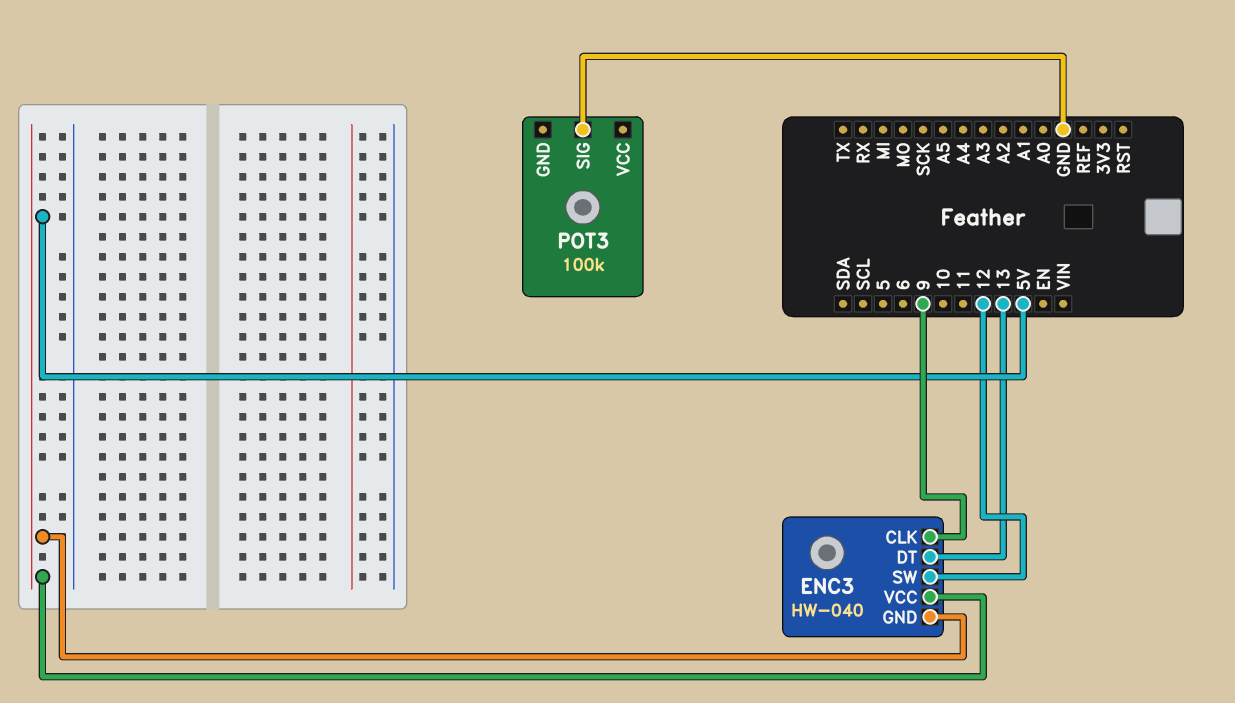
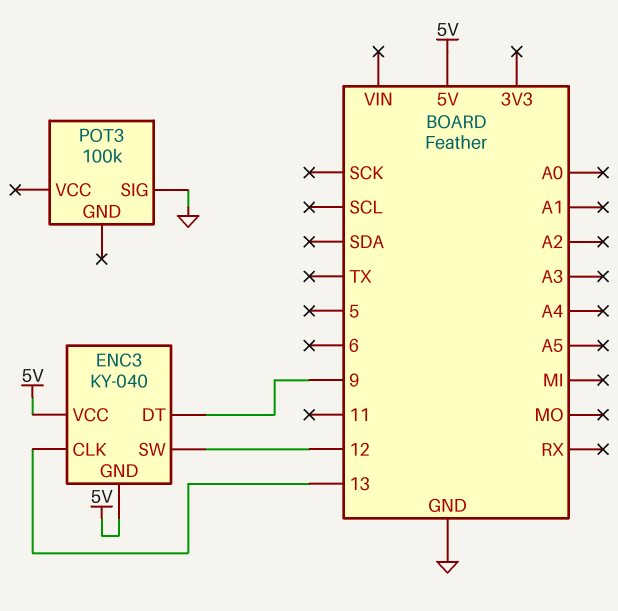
ENC3: HW-040 -> KY-040
ENC3 pin CLK: 9 -> 13
ENC3 pin DT: 13 -> 9

